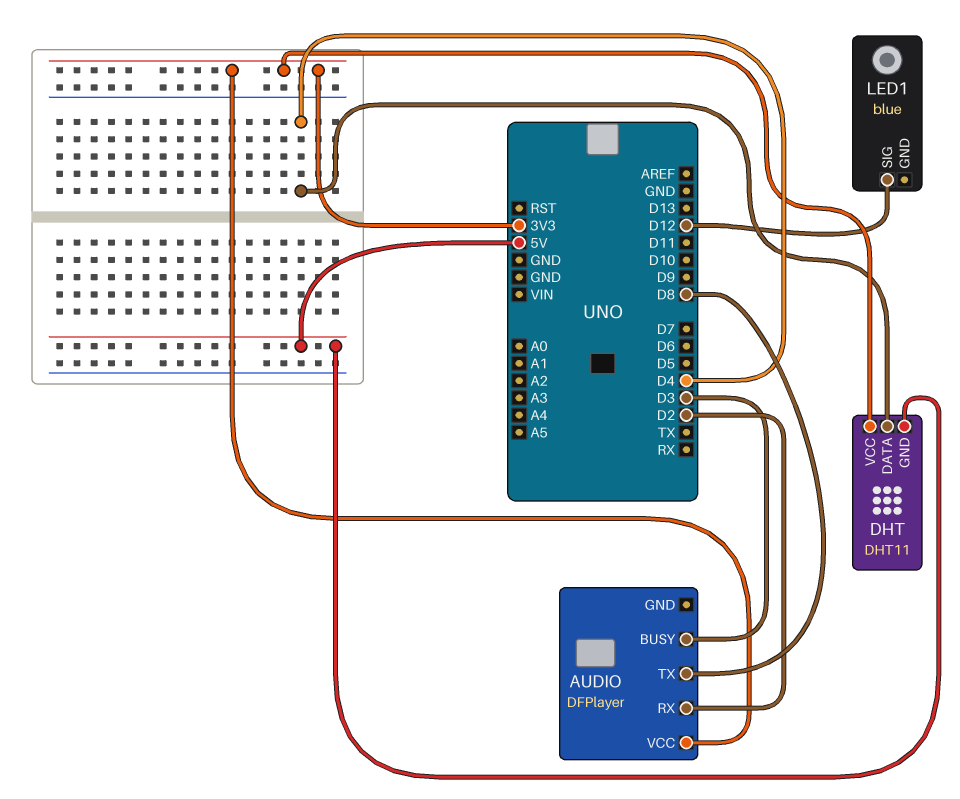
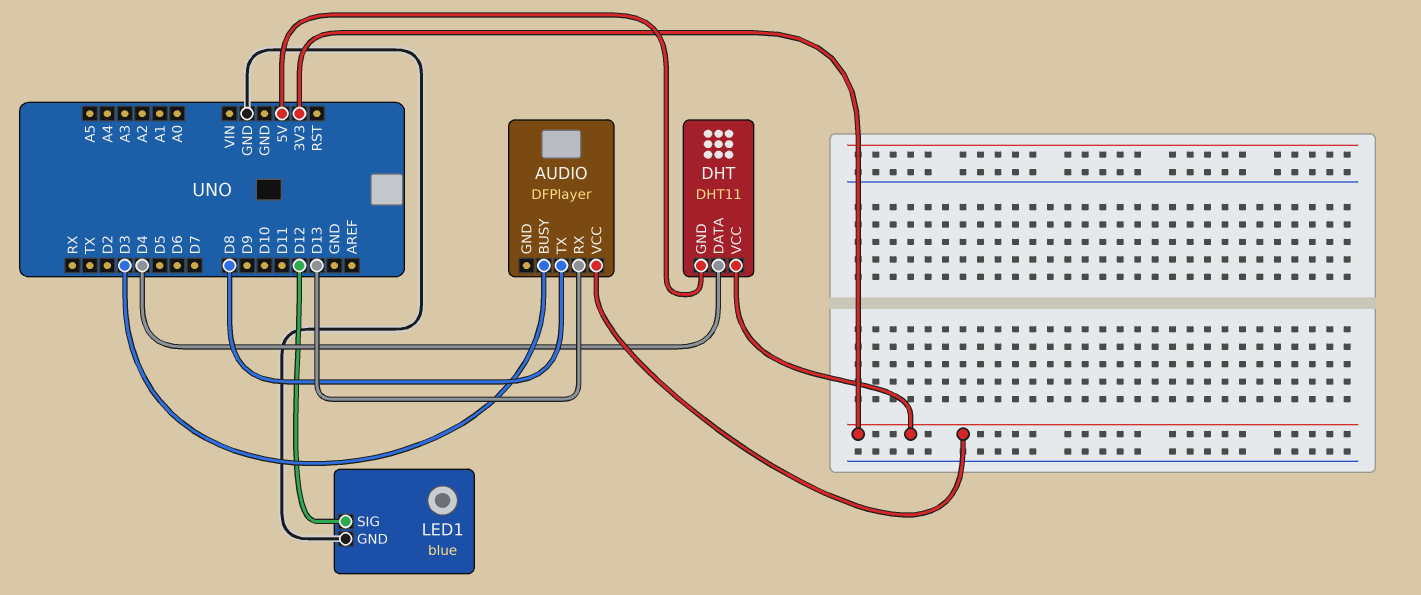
AUDIO pin RX: D2 -> D13
LED1 pin GND: none -> GND

